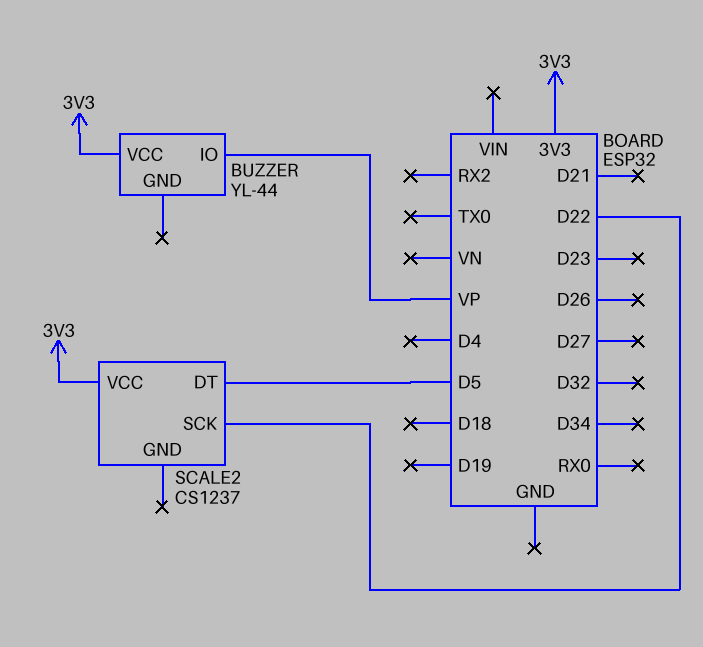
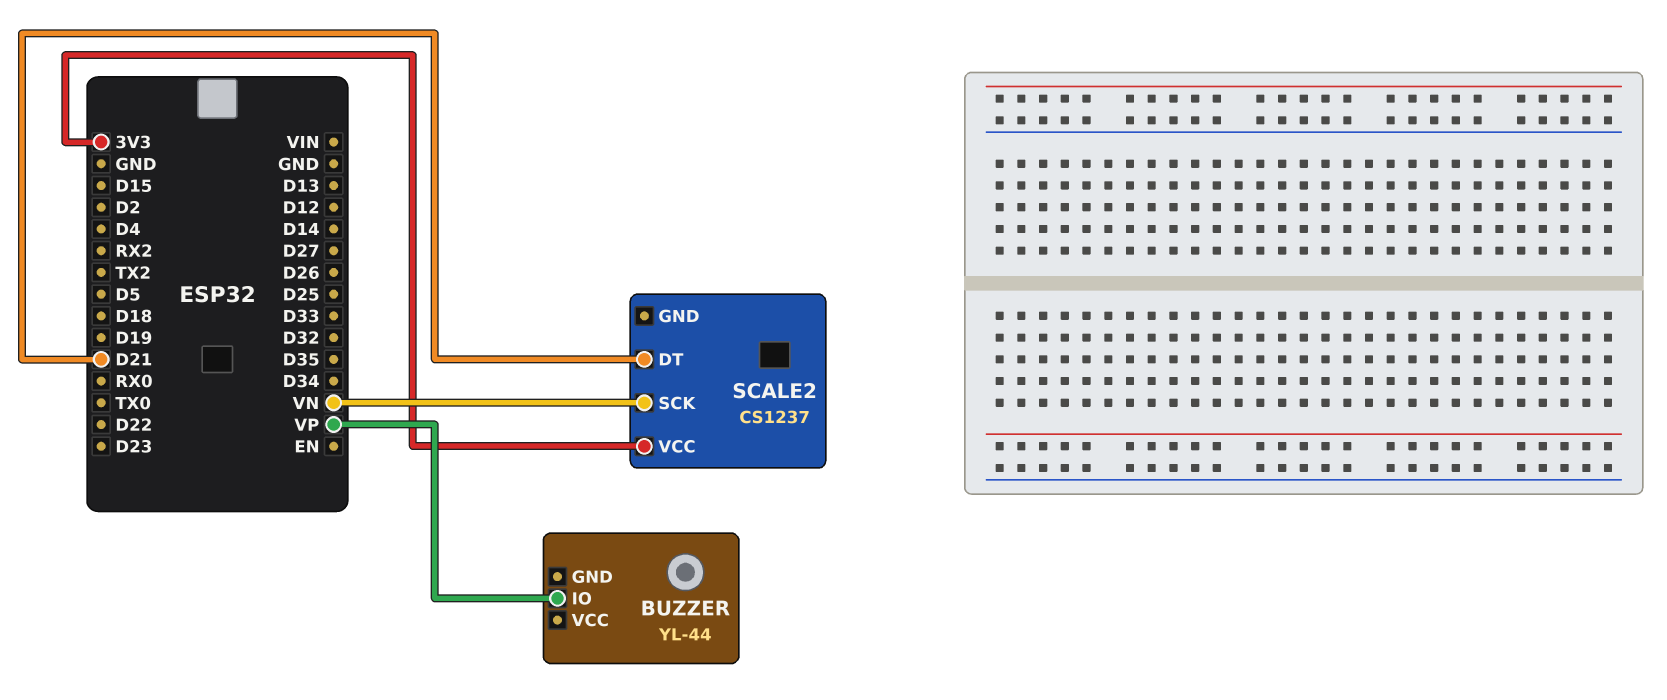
BUZZER pin VCC: 3V3 -> none
SCALE2 pin DT: D5 -> D21
SCALE2 pin SCK: D22 -> VN

